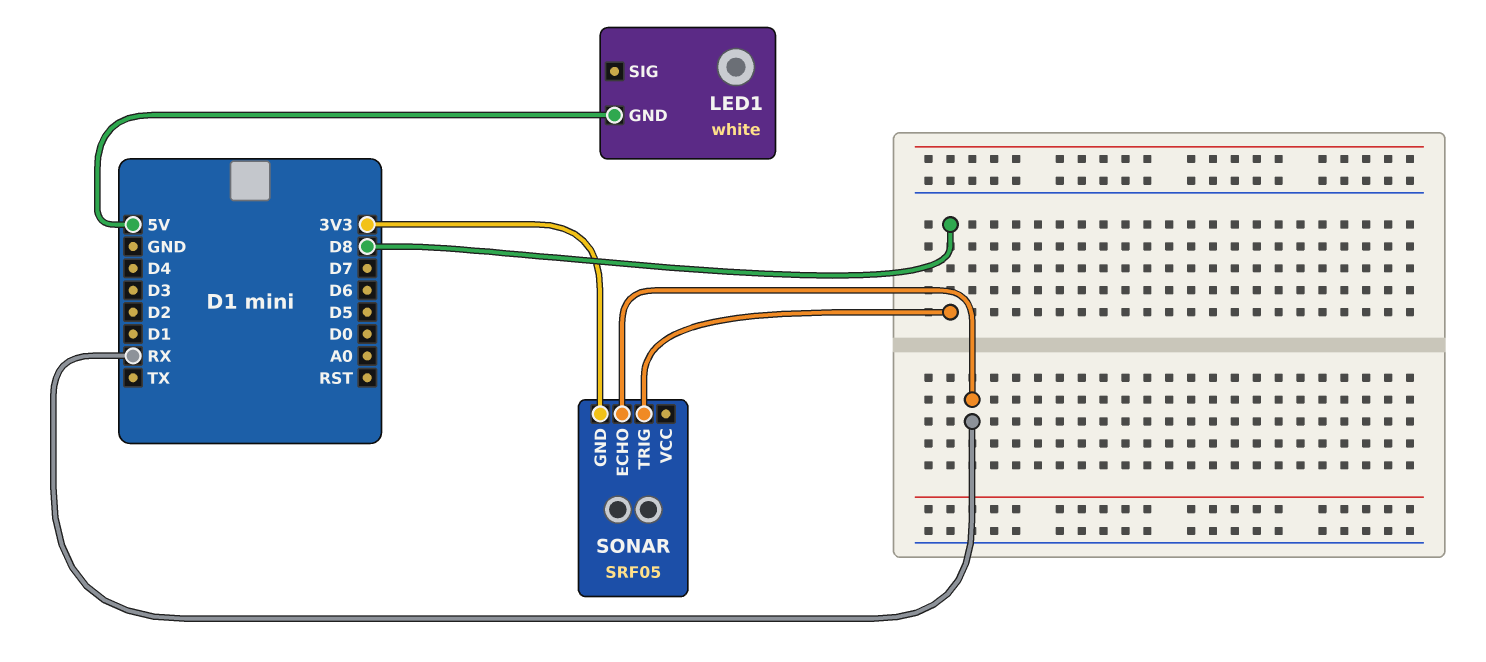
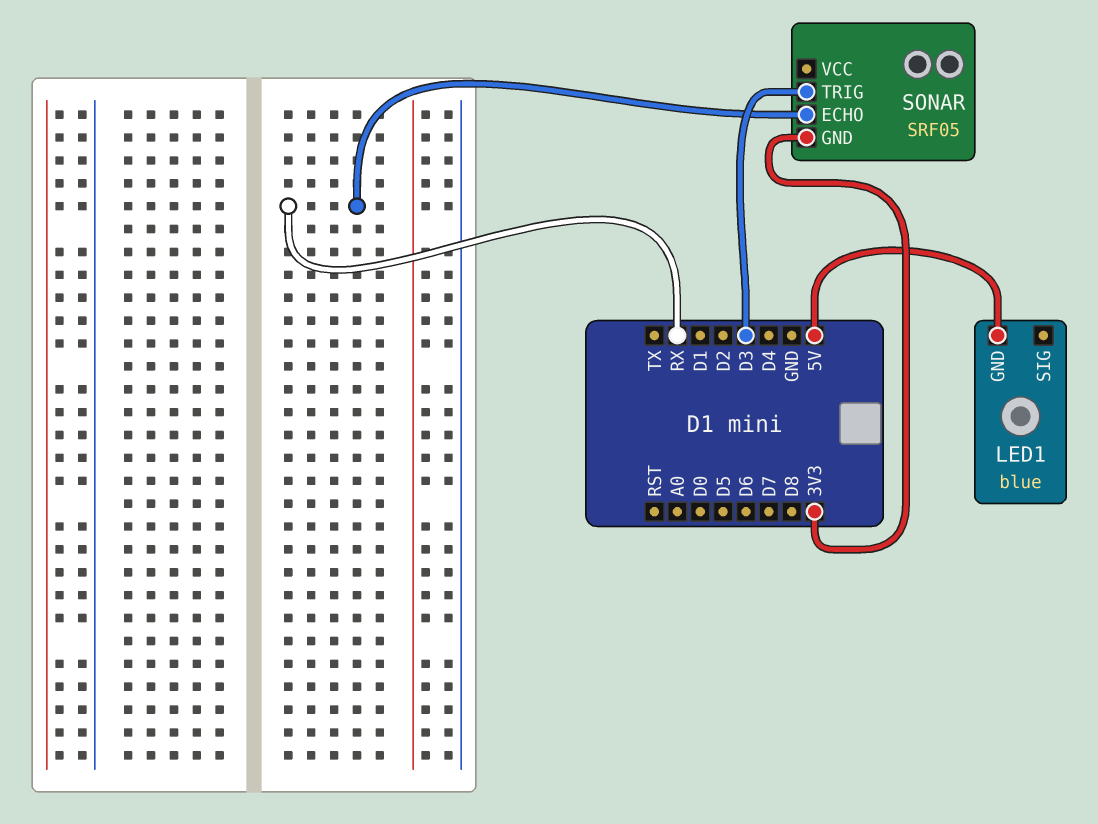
LED1: white -> blue
SONAR pin TRIG: D8 -> D3

